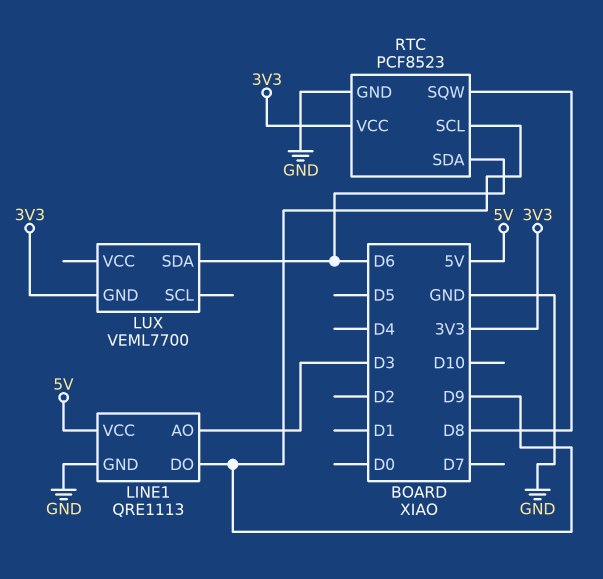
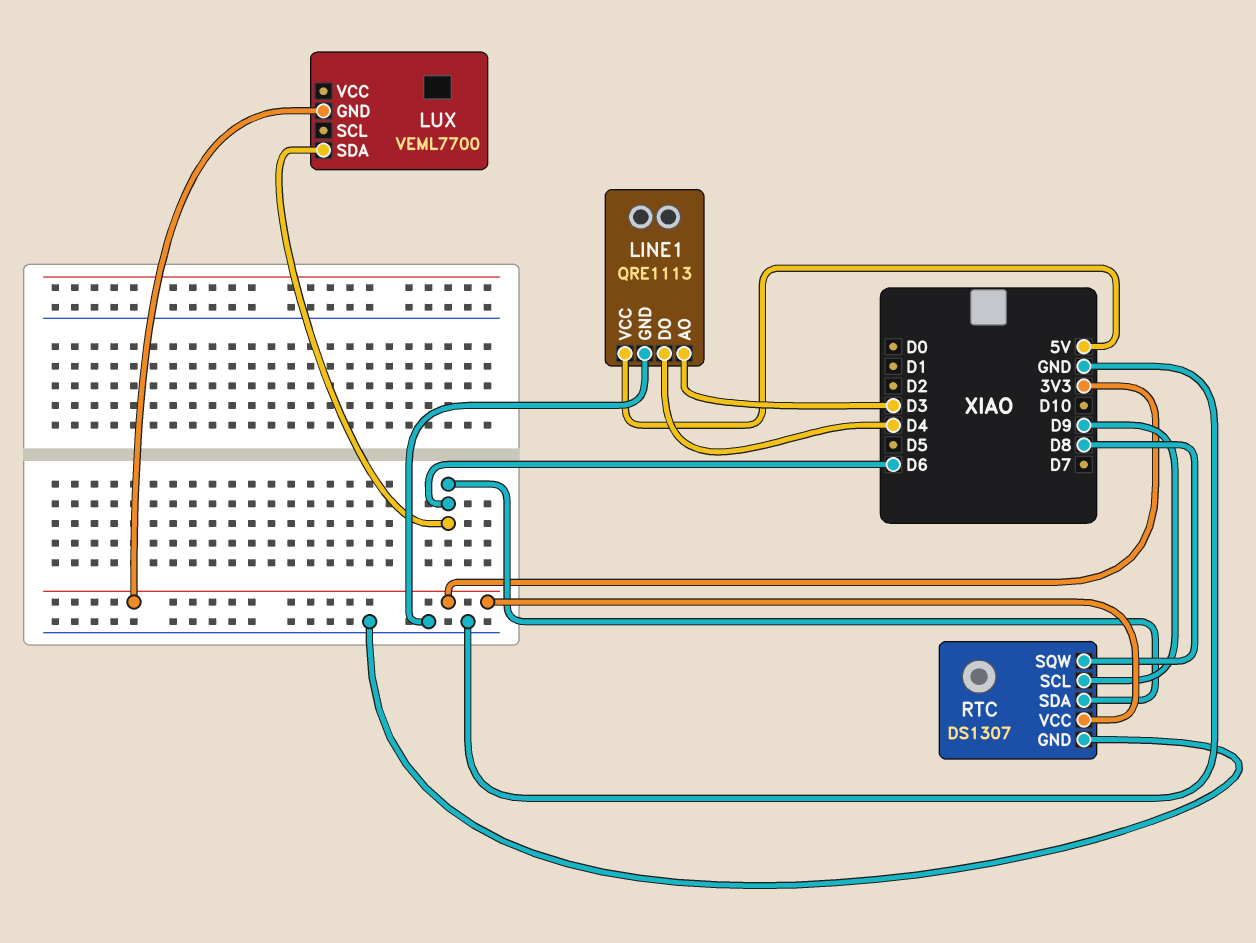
LINE1 pin DO: D9 -> D4
RTC: PCF8523 -> DS1307

